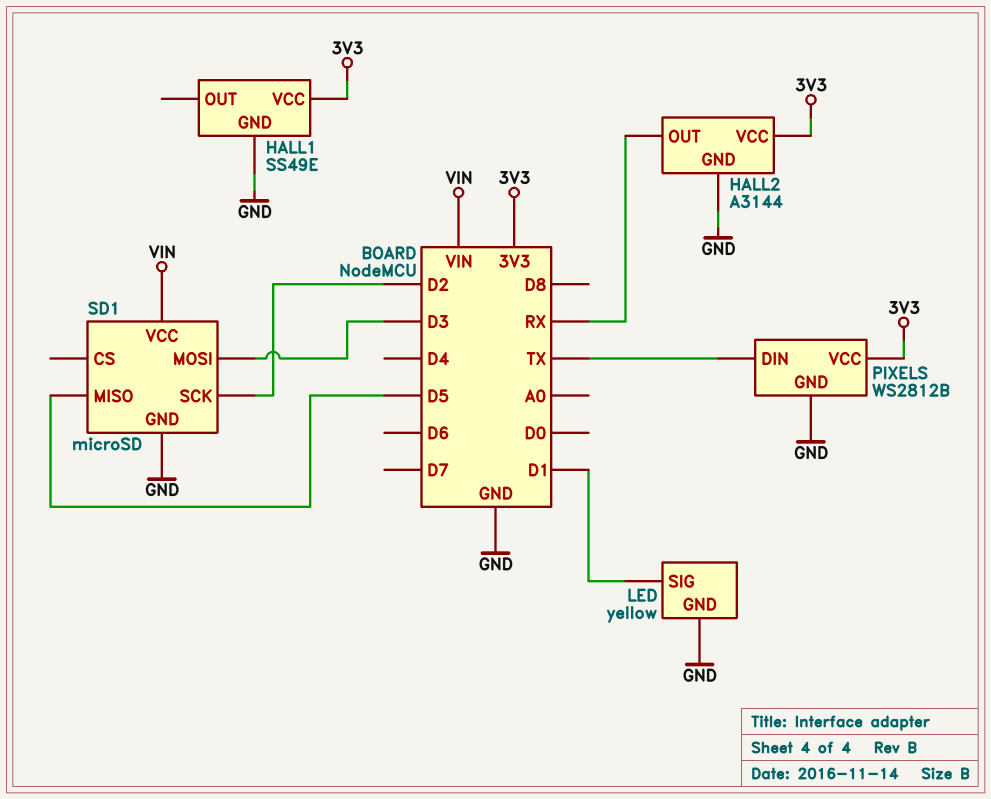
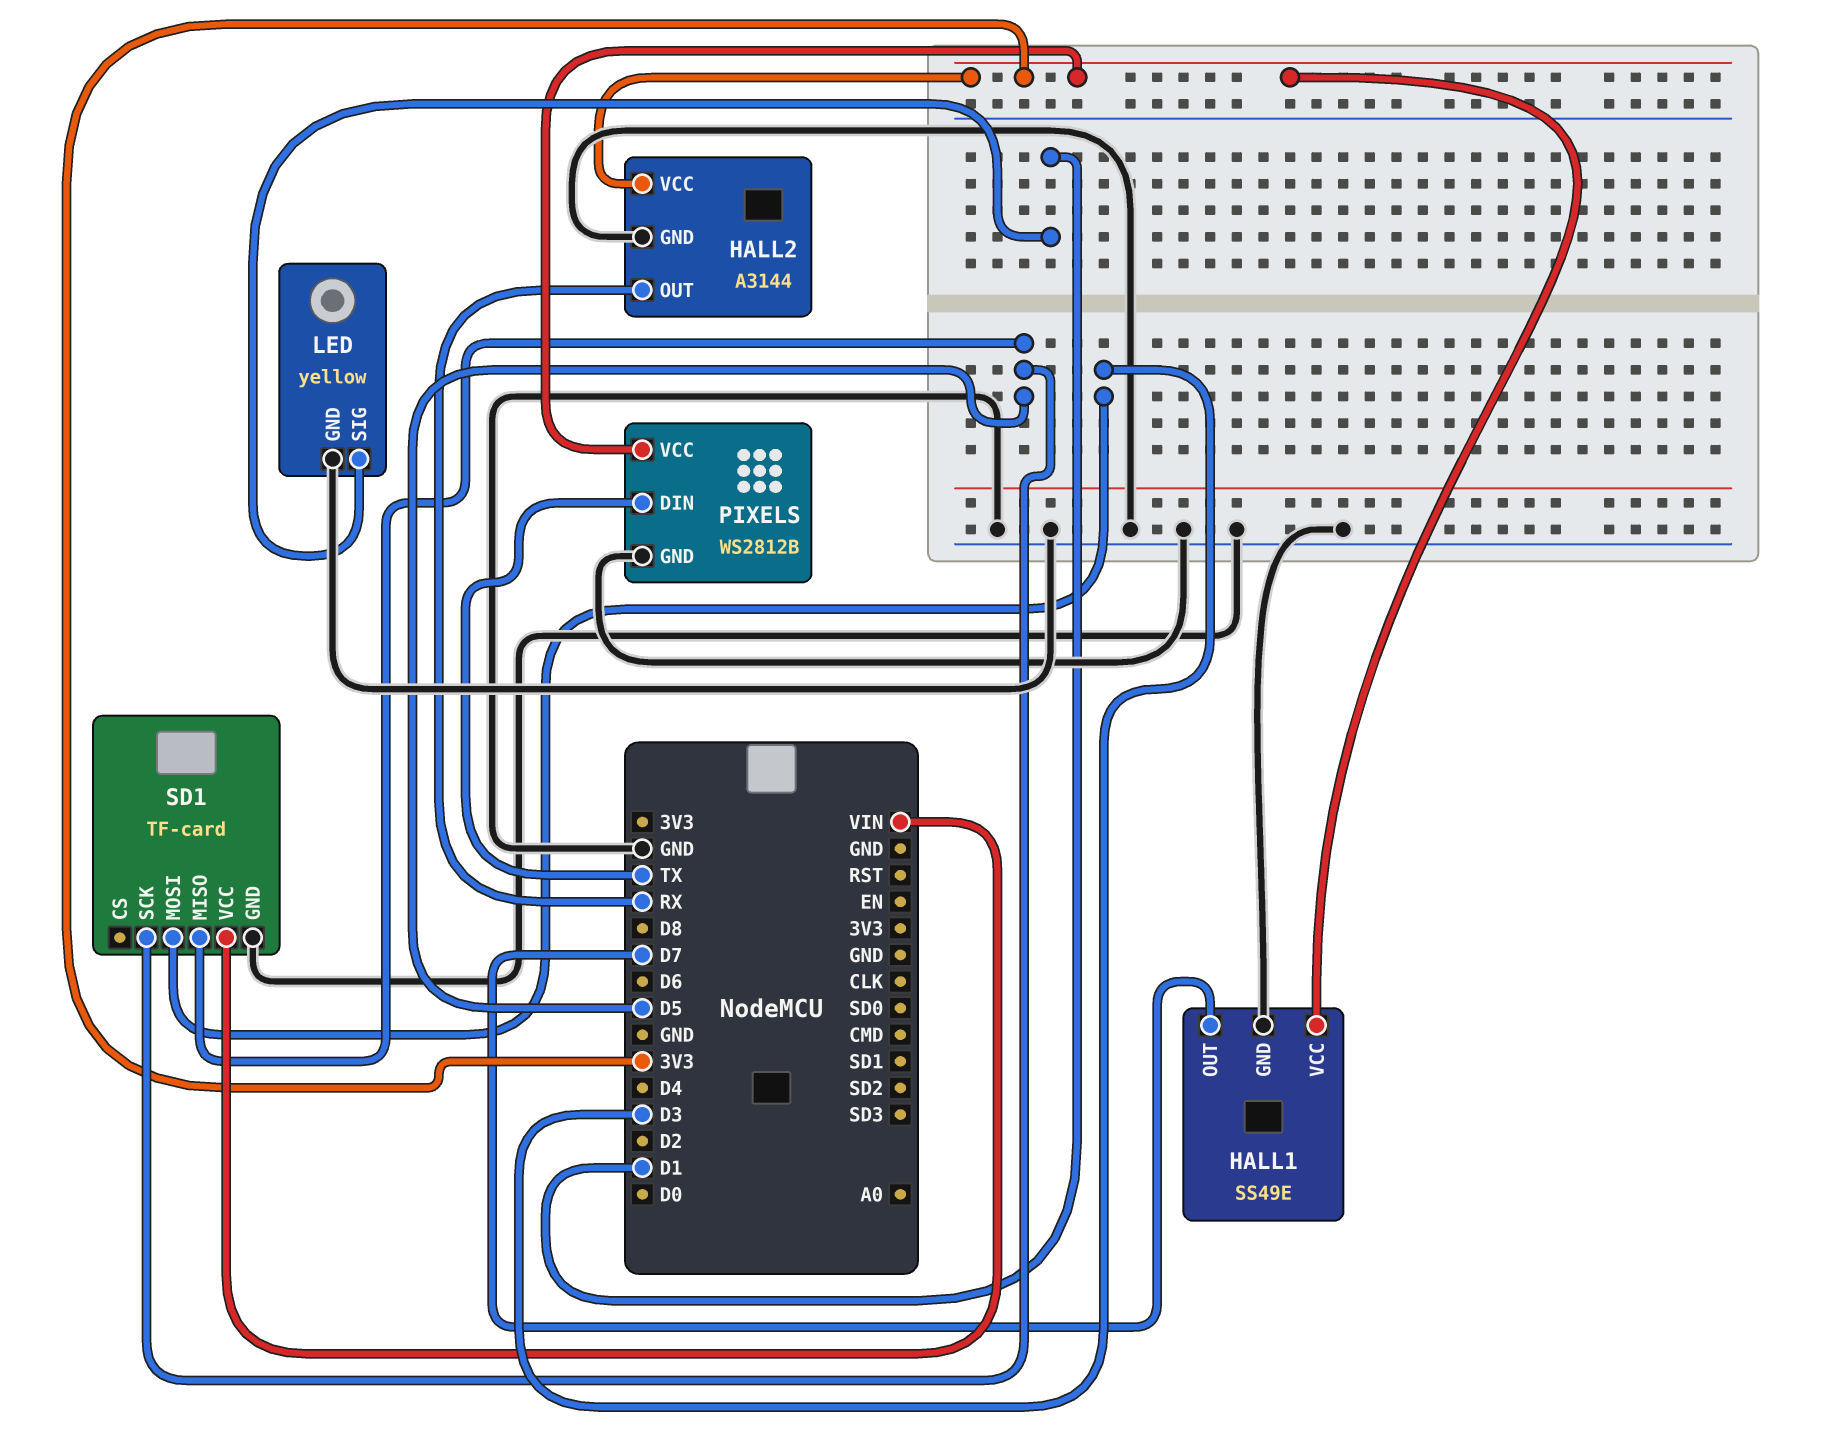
HALL1 pin OUT: none -> D7
SD1: microSD -> TF-card
SD1 pin SCK: D2 -> D5

